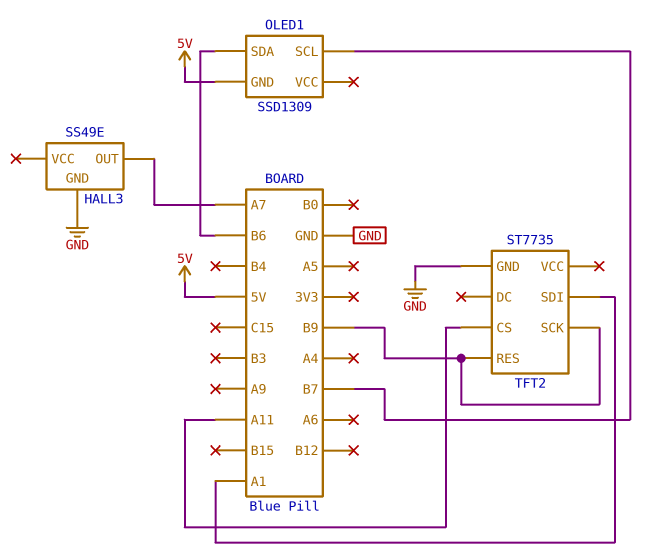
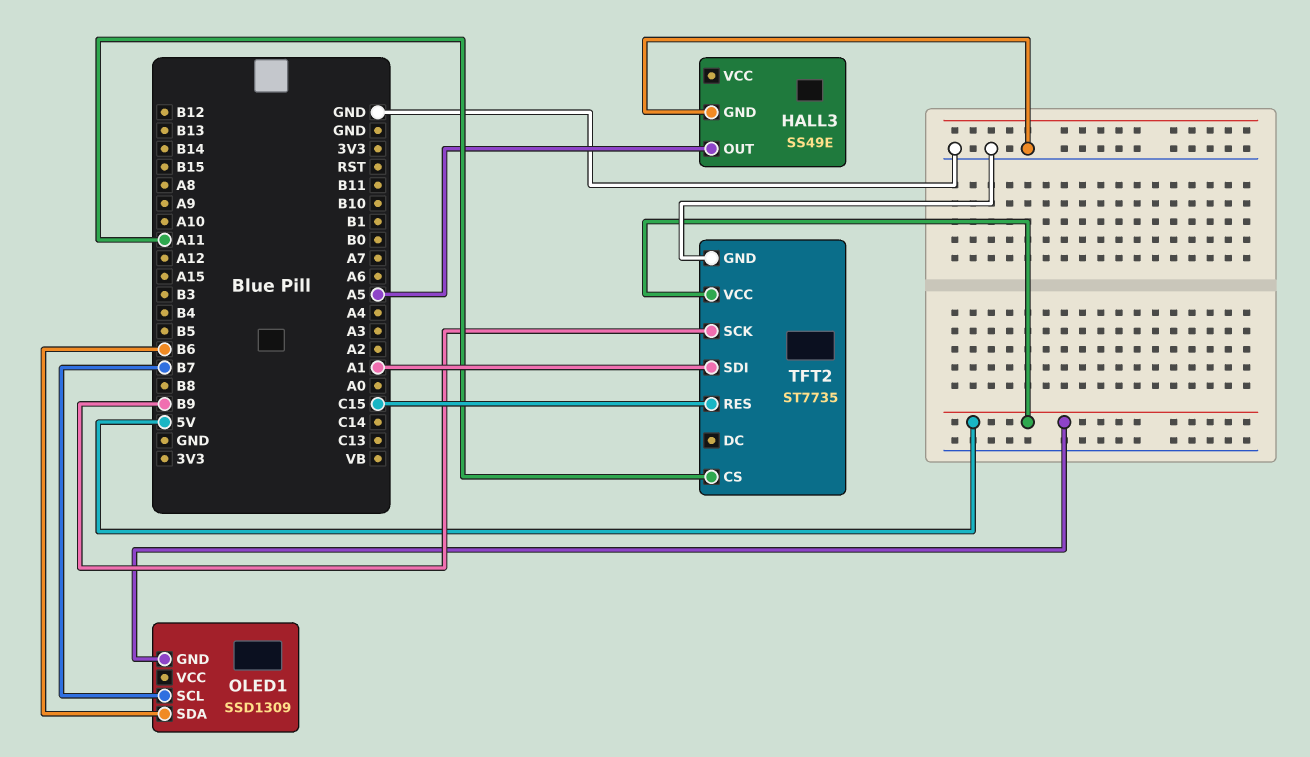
HALL3 pin OUT: A7 -> A5
TFT2 pin RES: B9 -> C15
TFT2 pin VCC: none -> 5V

